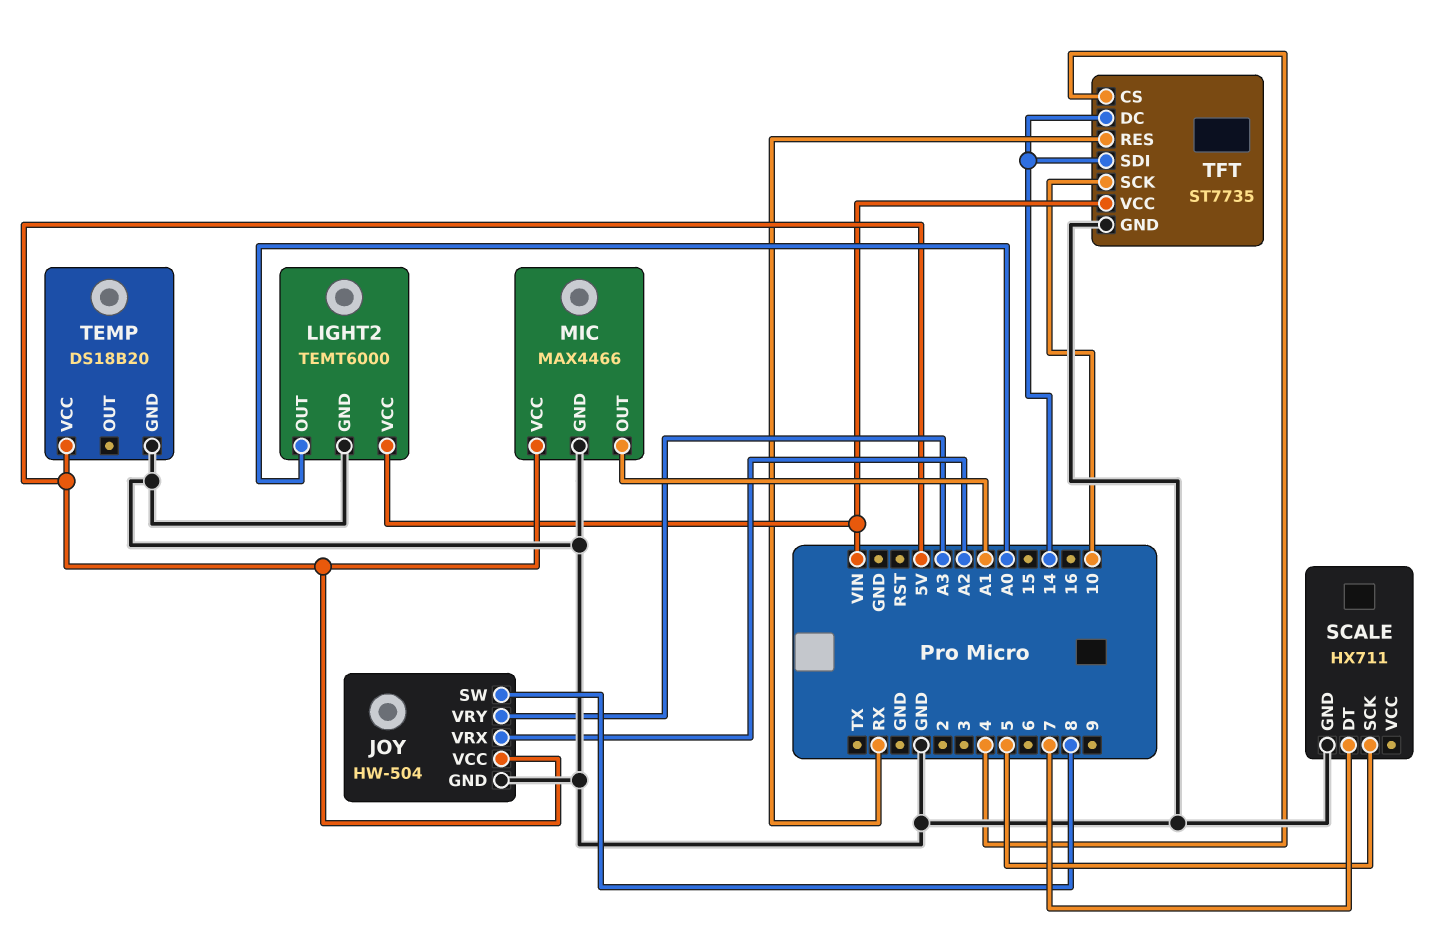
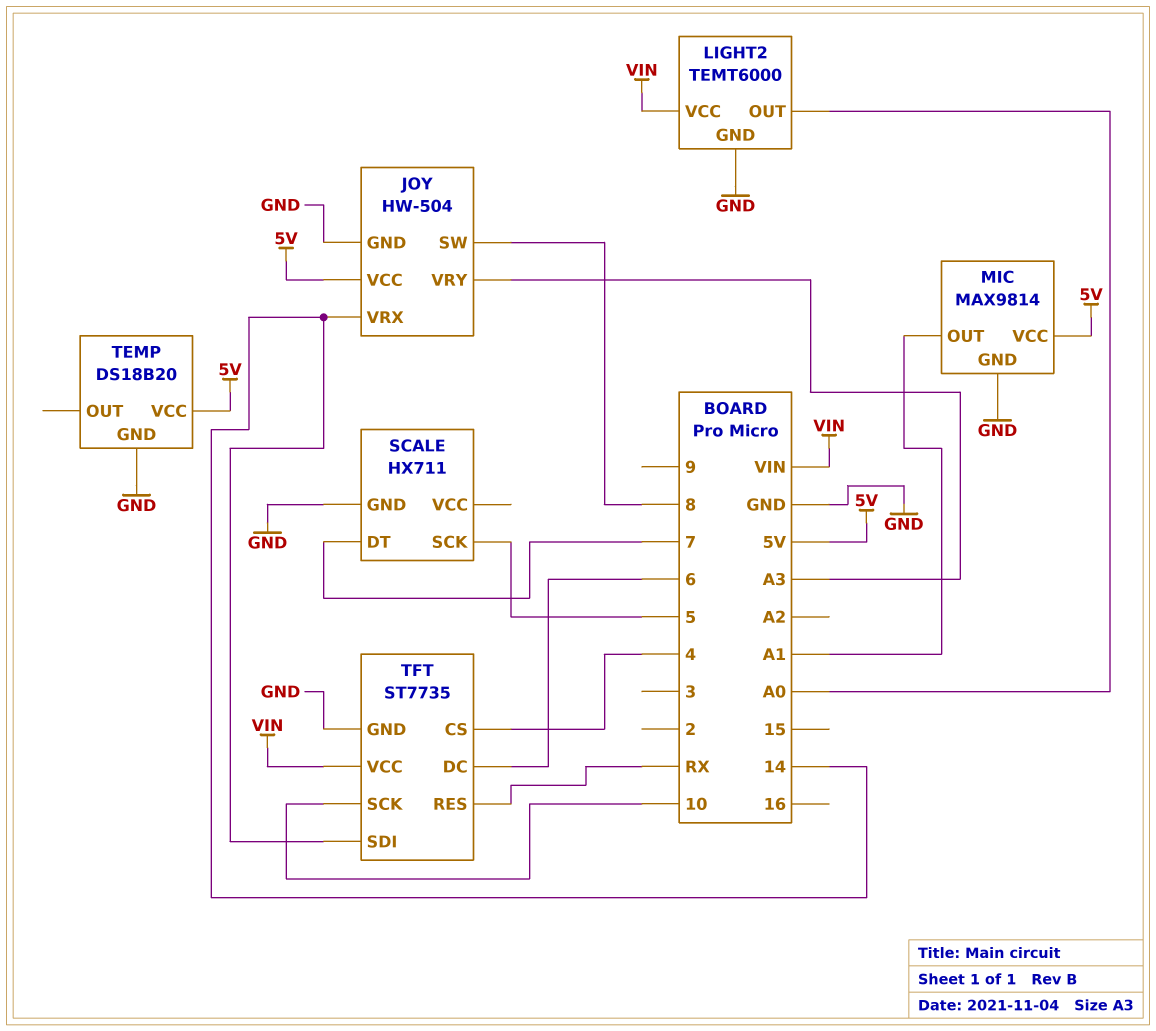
JOY pin VRX: A2 -> 14
MIC: MAX4466 -> MAX9814
TFT pin DC: 14 -> 6

